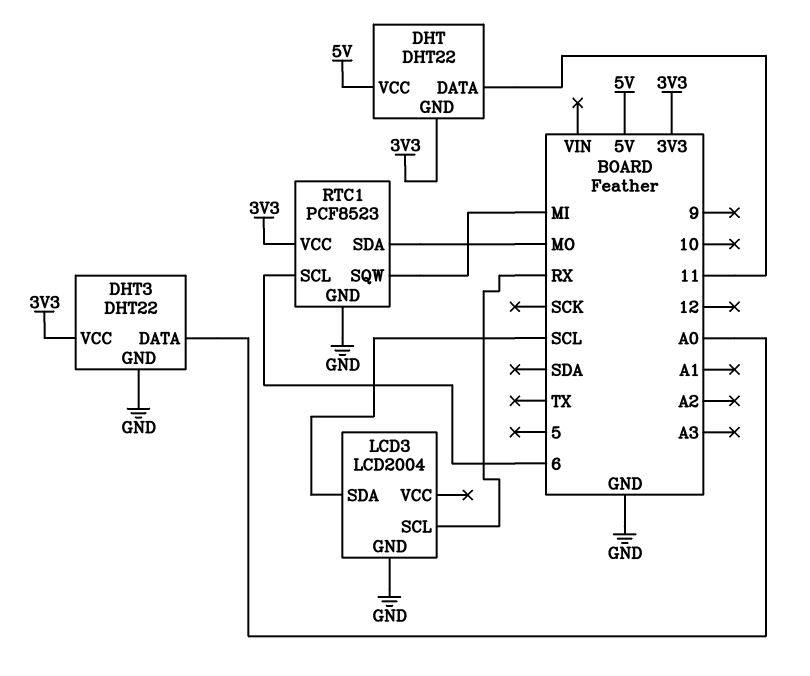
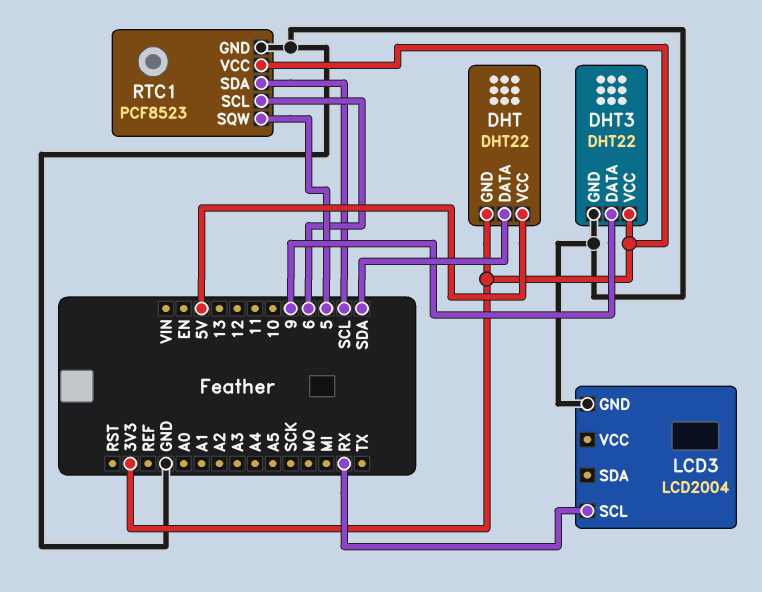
DHT pin DATA: 11 -> SDA
DHT3 pin DATA: A0 -> 9
LCD3 pin SDA: SCL -> none
RTC1 pin SDA: MO -> SCL
RTC1 pin SQW: MI -> 5

